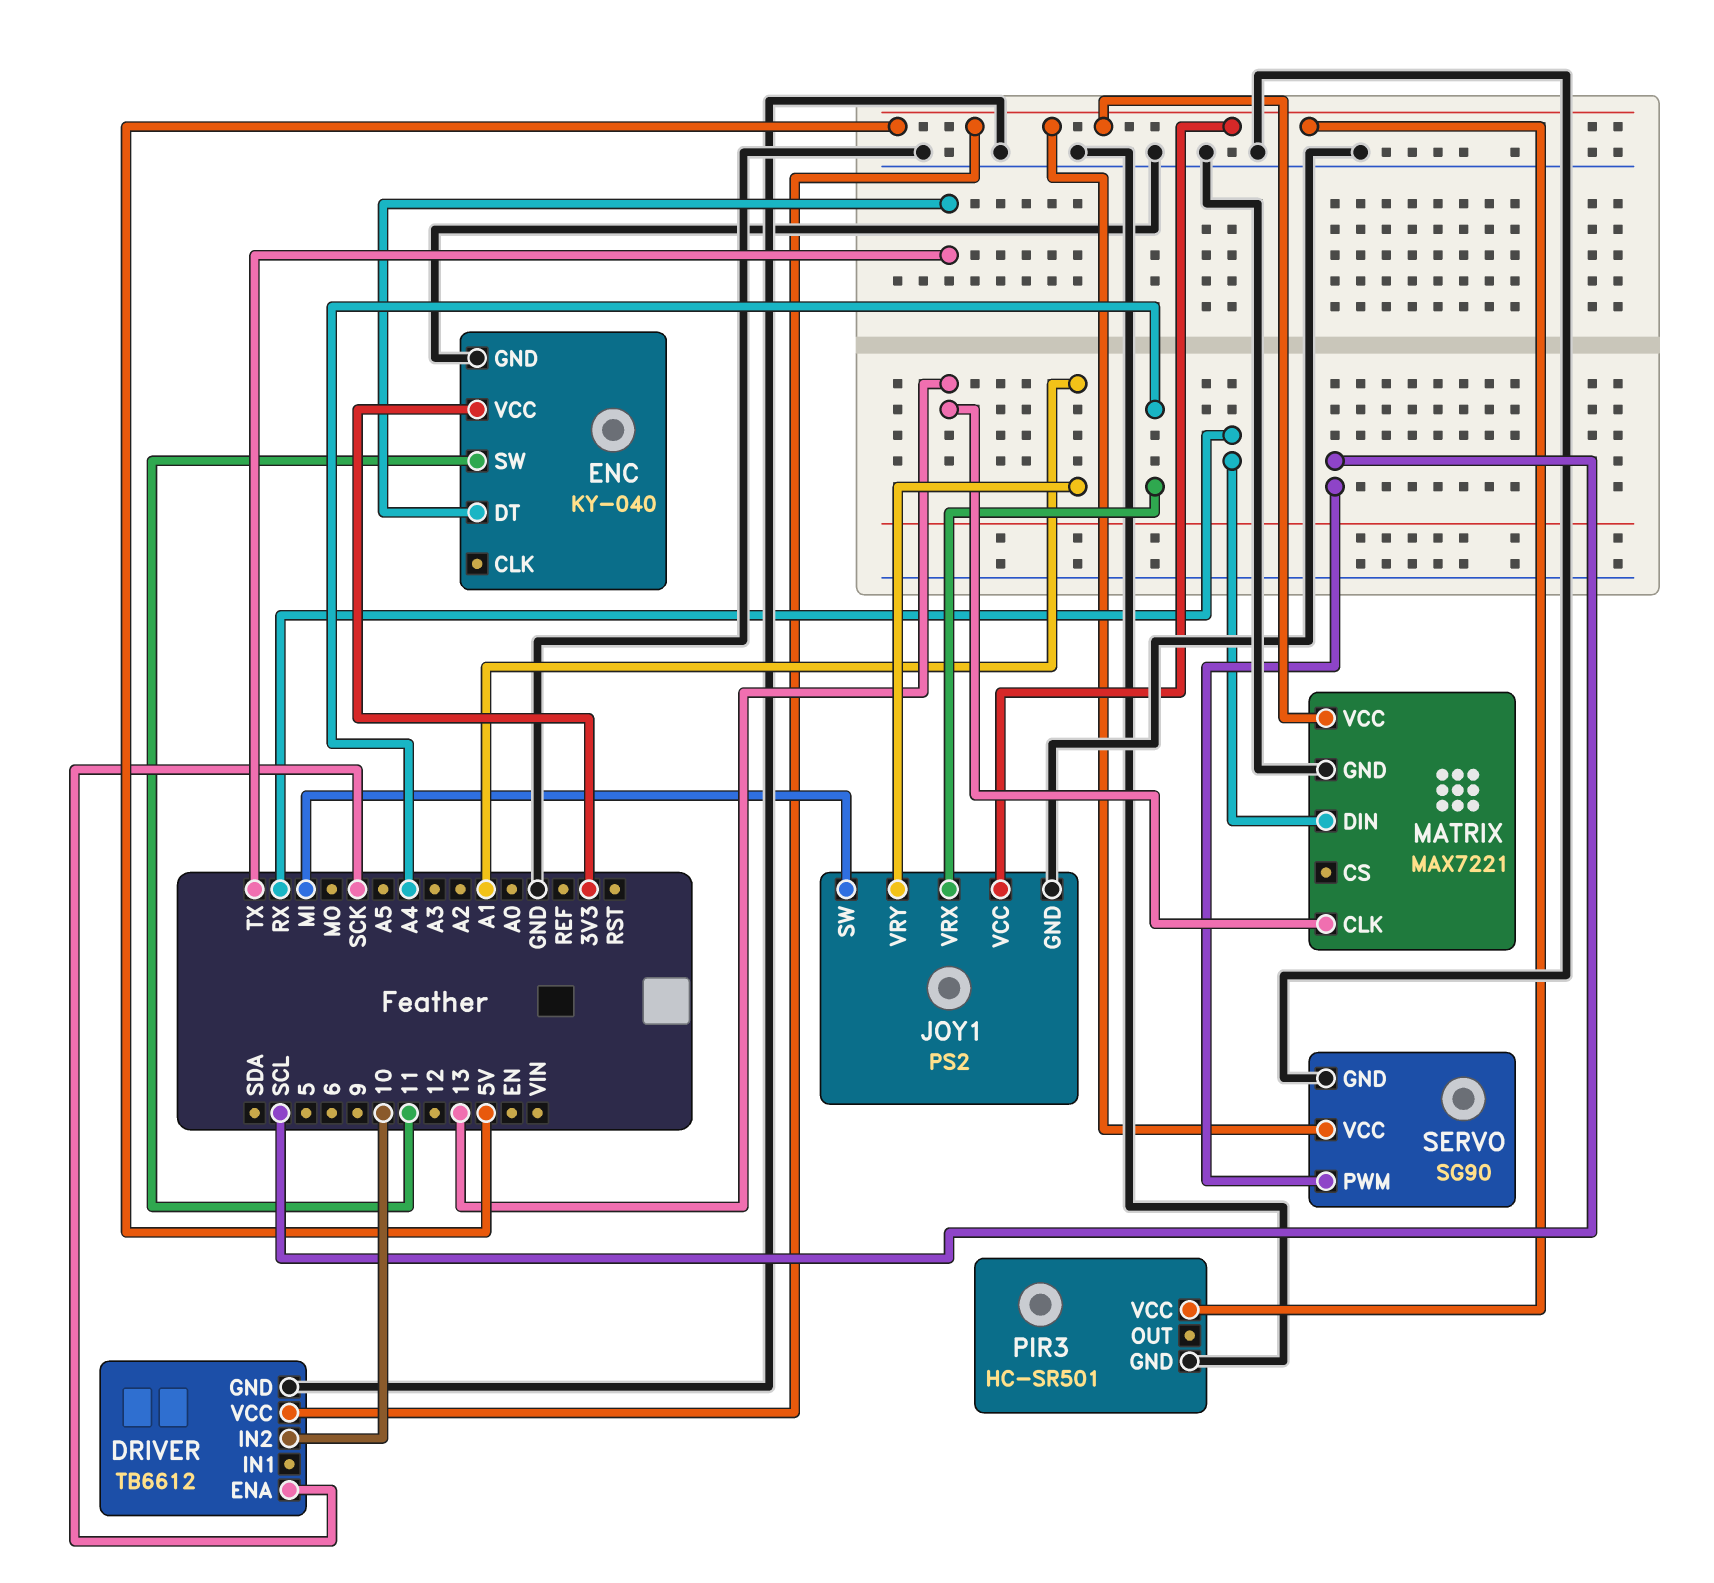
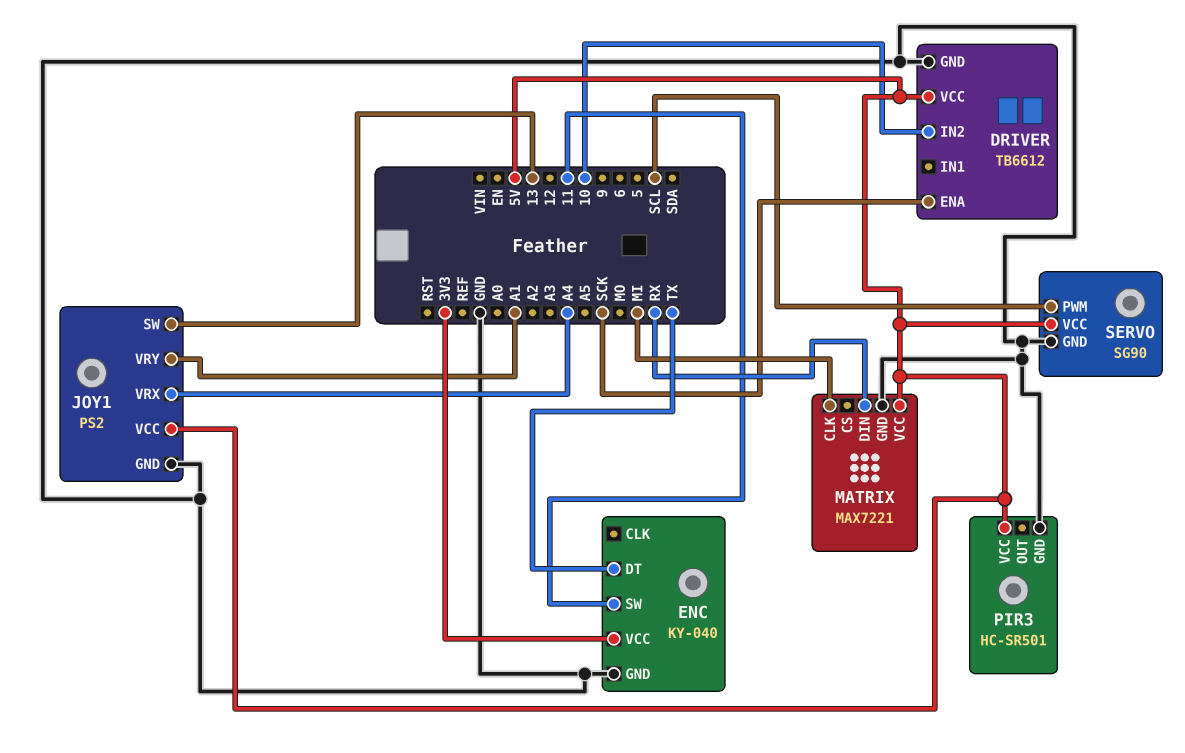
JOY1 pin SW: MI -> 13
MATRIX pin CLK: 13 -> MI

